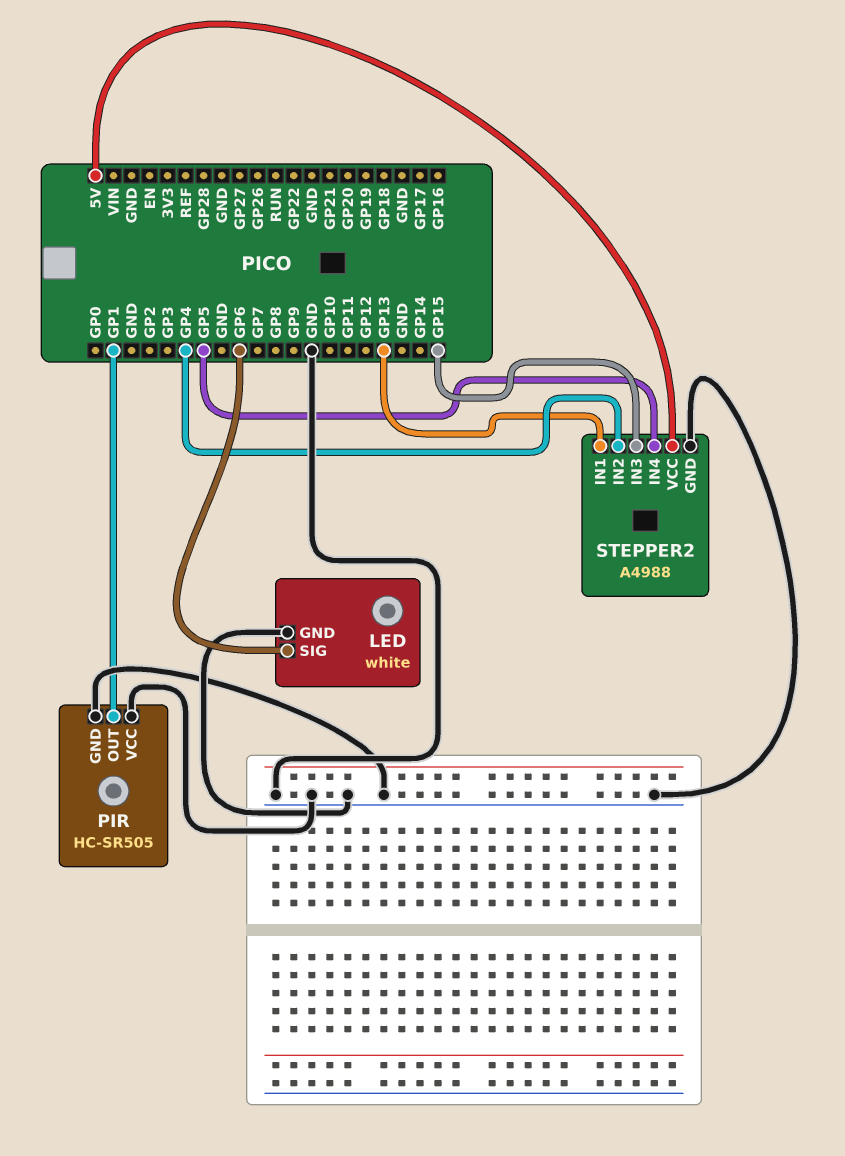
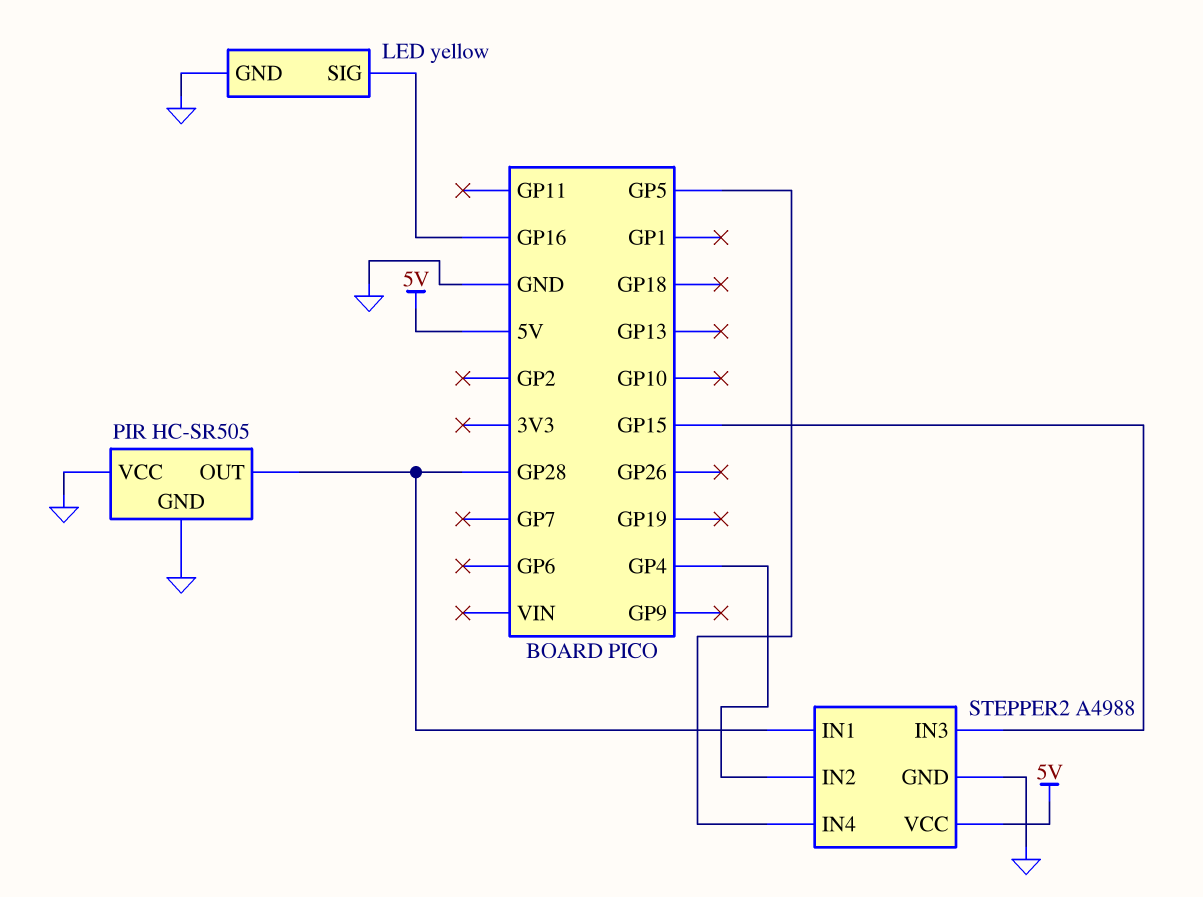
LED: white -> yellow
LED pin SIG: GP6 -> GP16
PIR pin OUT: GP1 -> GP28
STEPPER2 pin IN1: GP13 -> GP28

